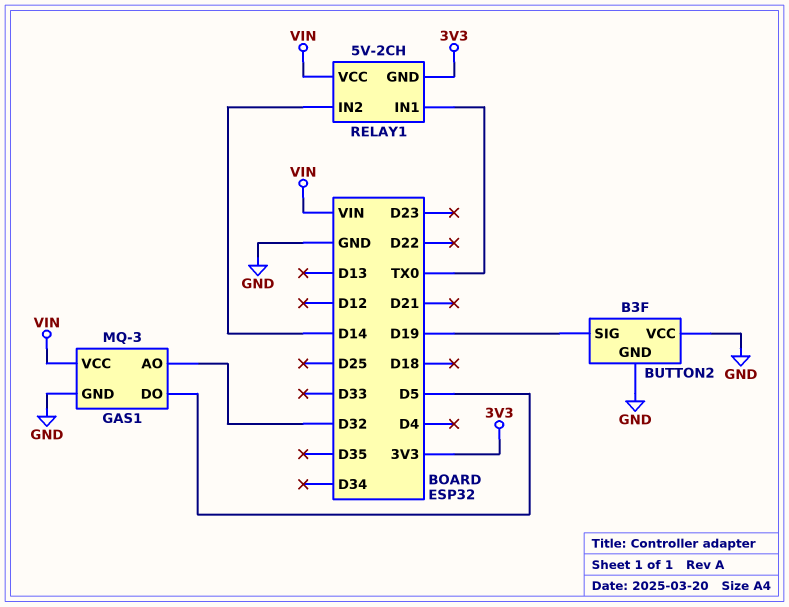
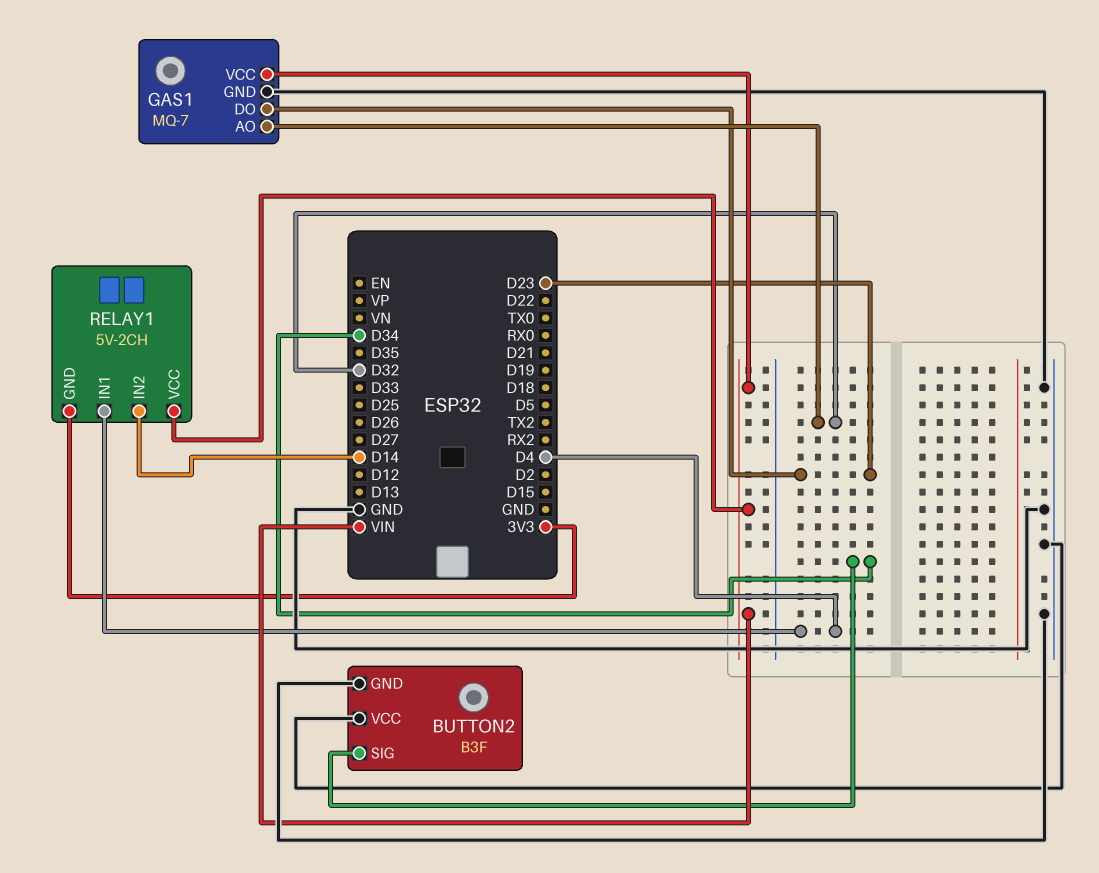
BUTTON2 pin SIG: D19 -> D34
GAS1: MQ-3 -> MQ-7
GAS1 pin DO: D5 -> D23
RELAY1 pin IN1: TX0 -> D4

